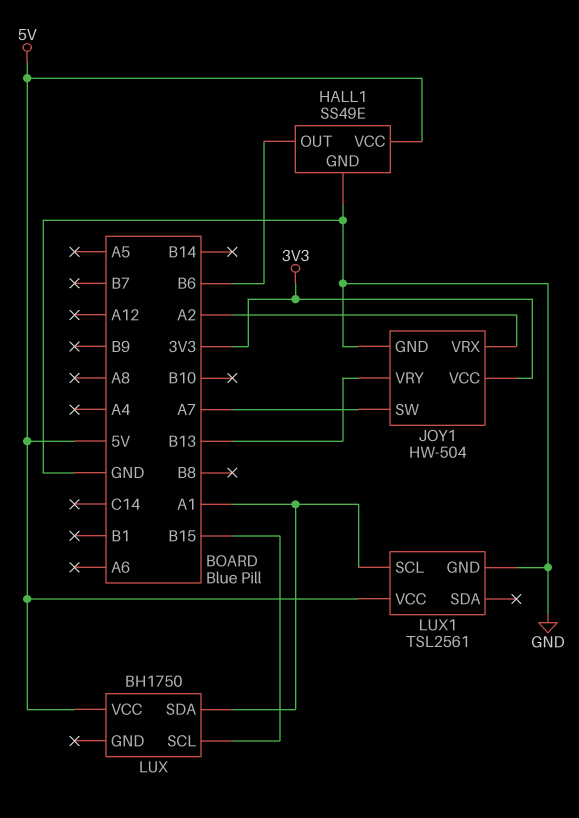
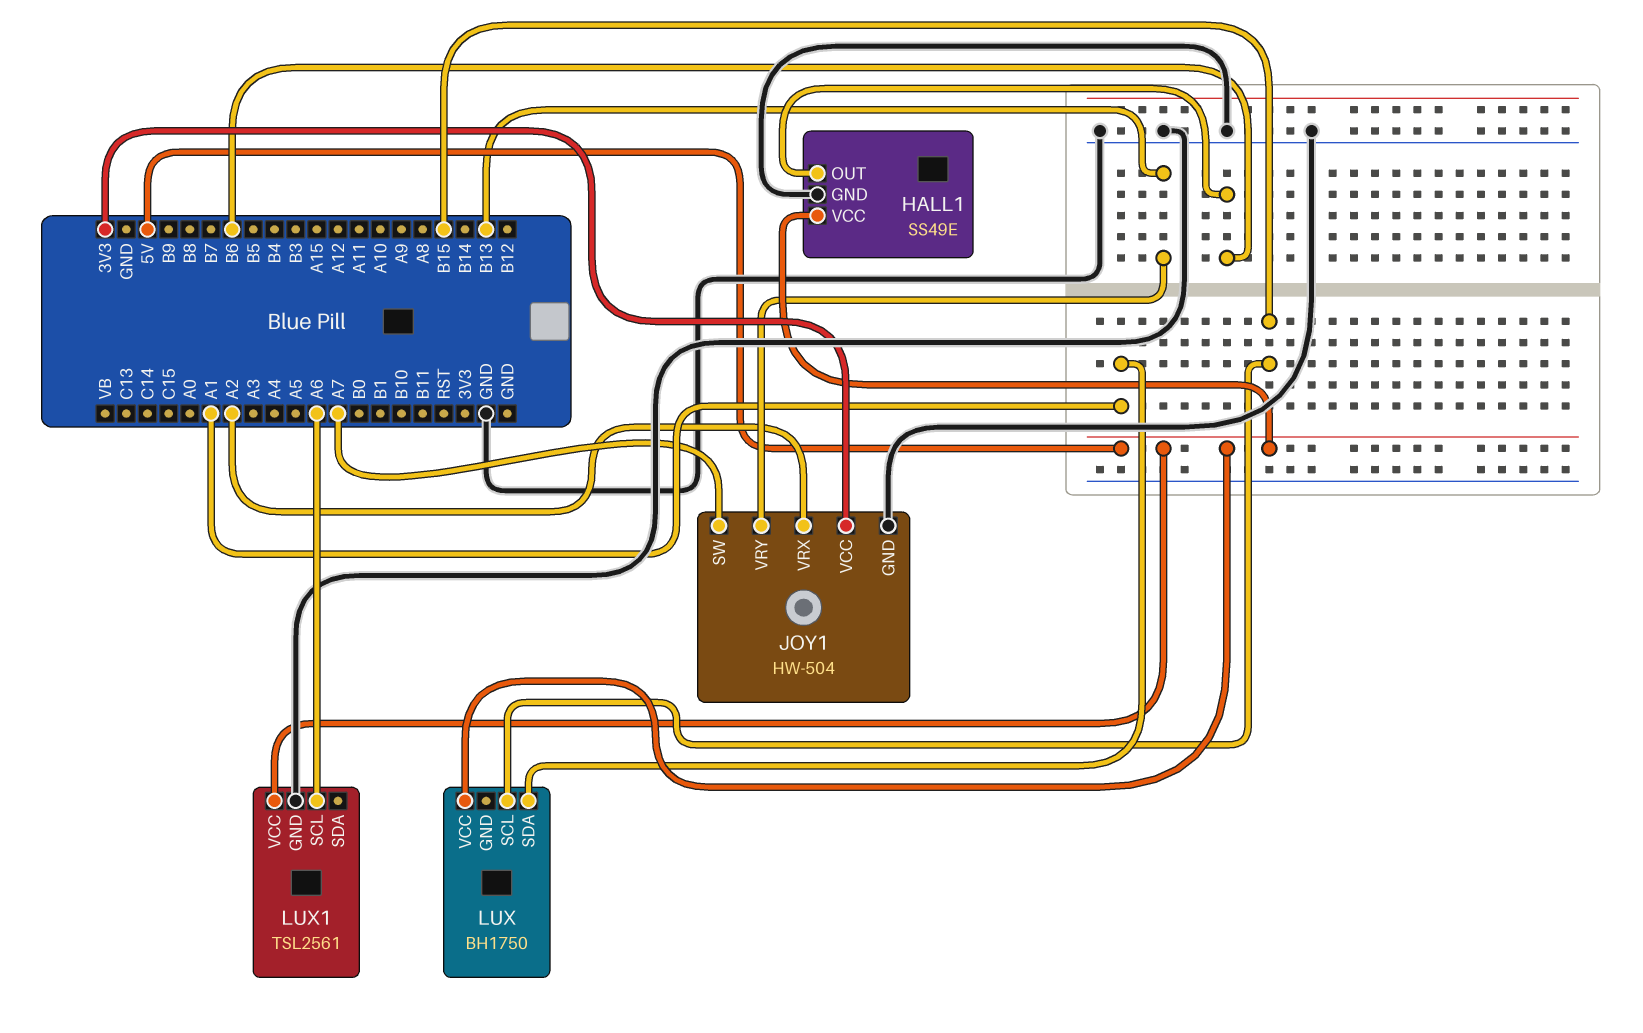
LUX1 pin SCL: A1 -> A6

